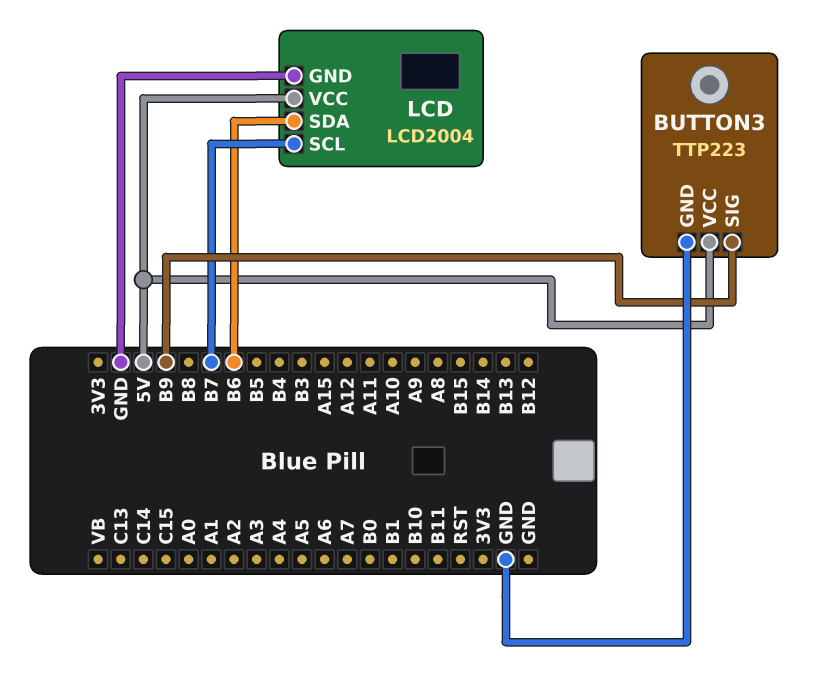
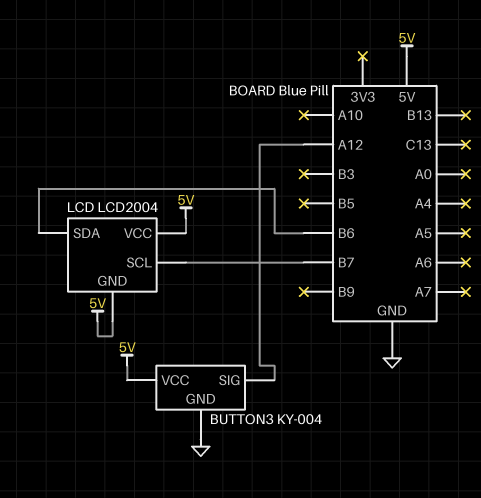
BUTTON3: TTP223 -> KY-004
BUTTON3 pin SIG: B9 -> A12
LCD pin GND: GND -> 5V

